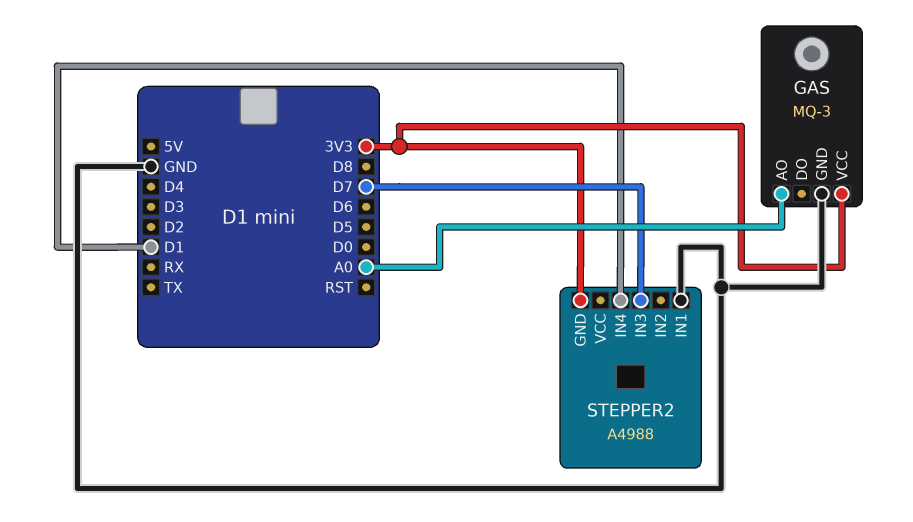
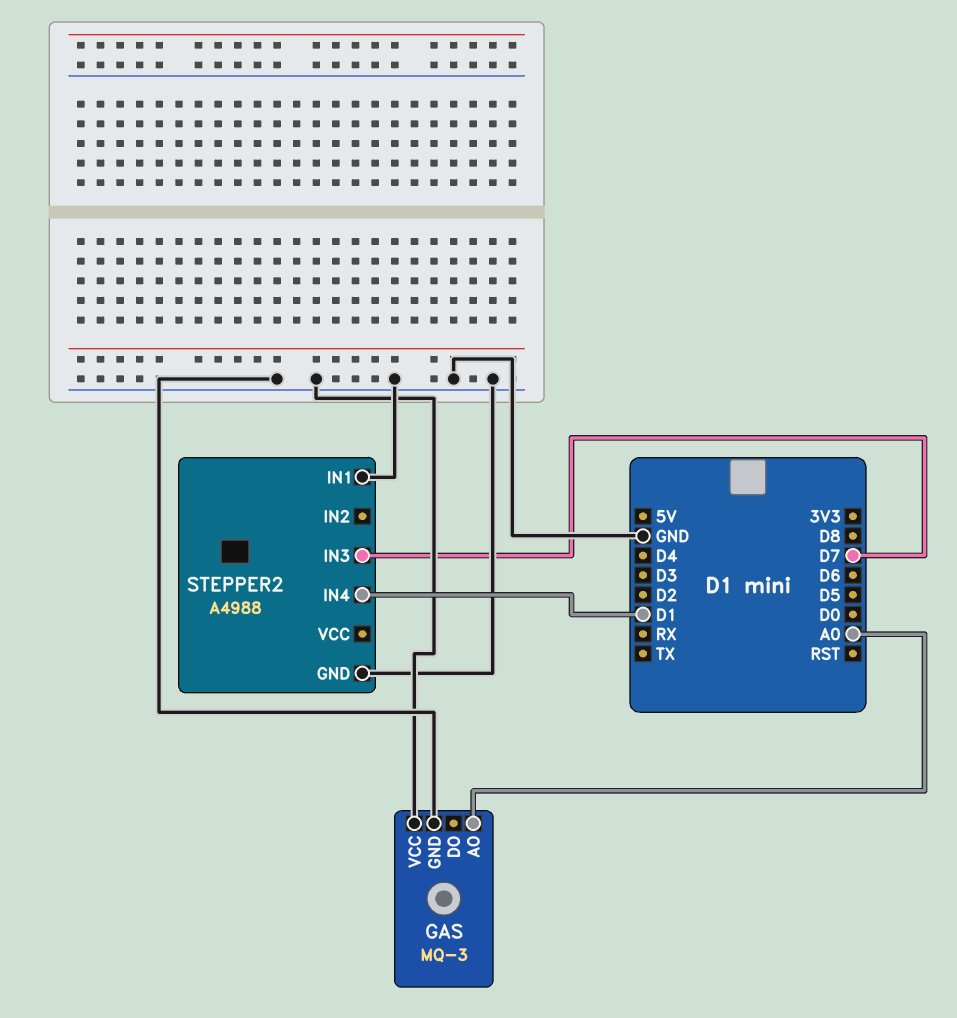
GAS pin VCC: 3V3 -> GND
STEPPER2 pin GND: 3V3 -> GND

